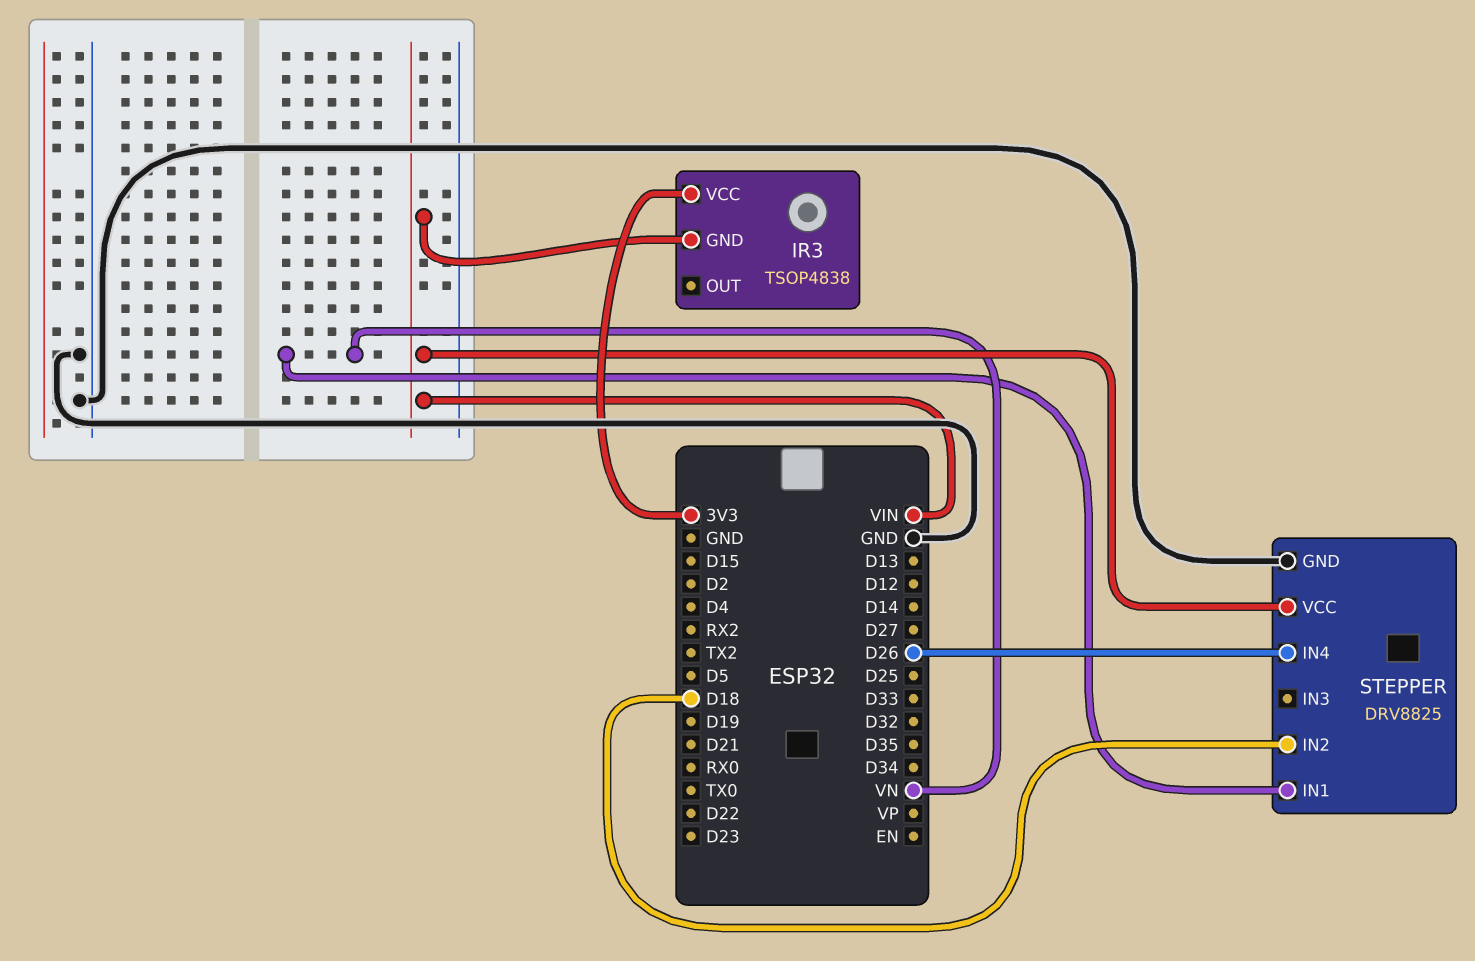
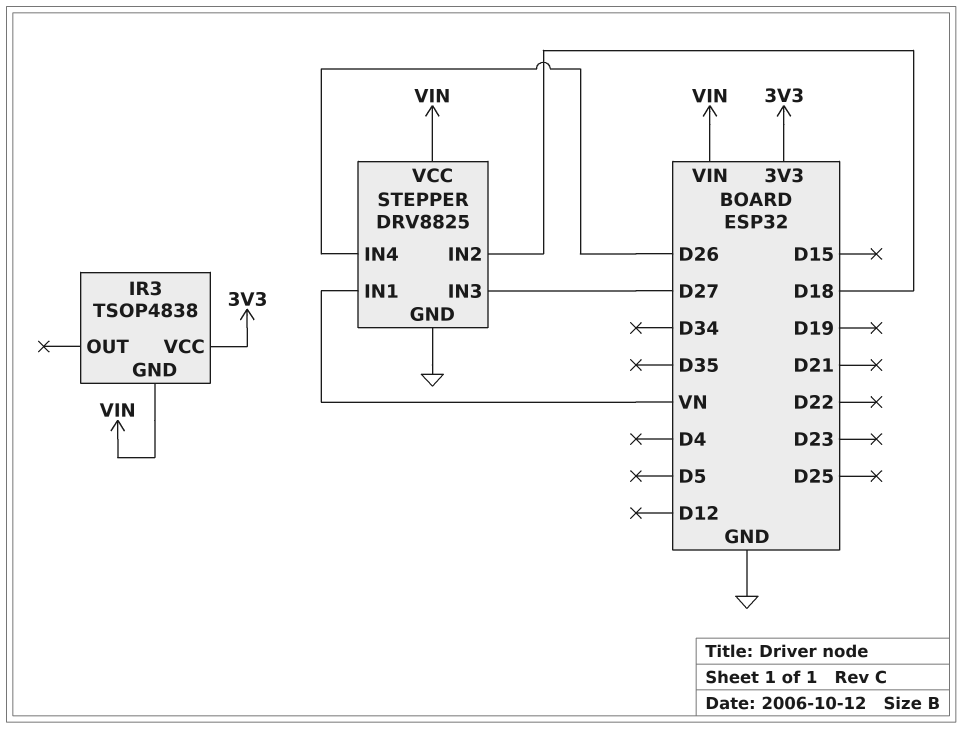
STEPPER pin IN3: none -> D27

